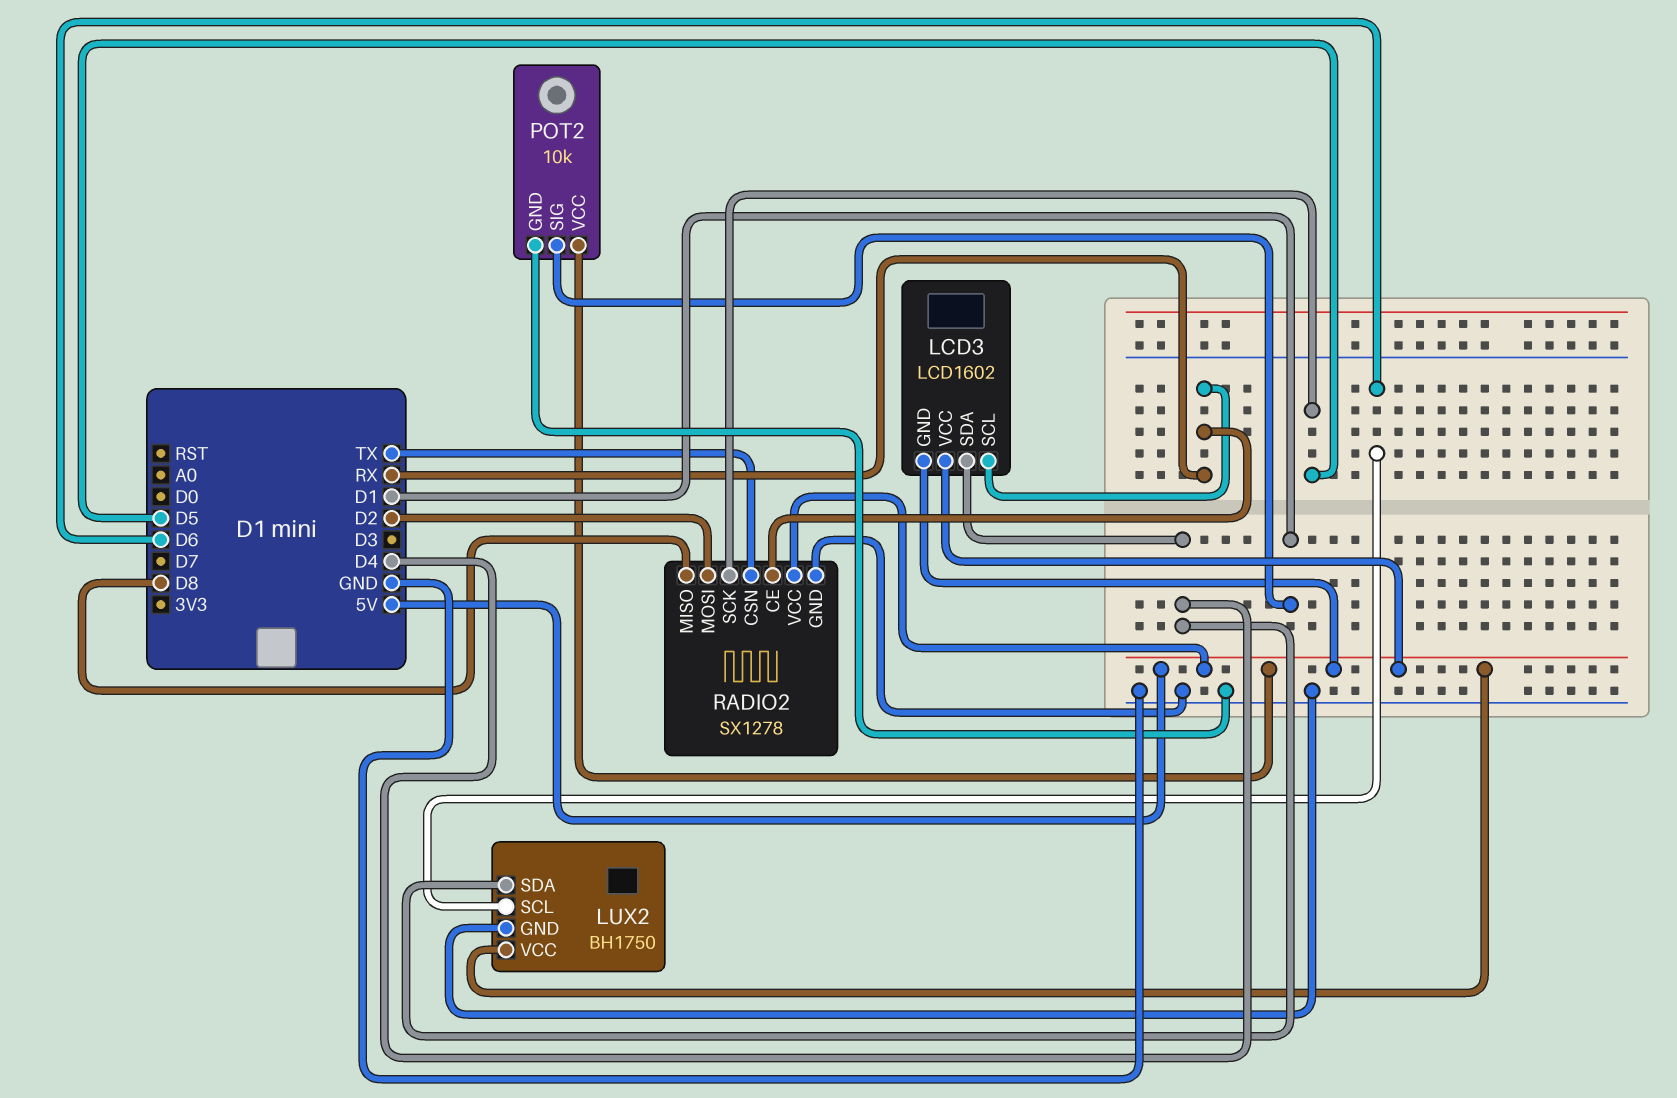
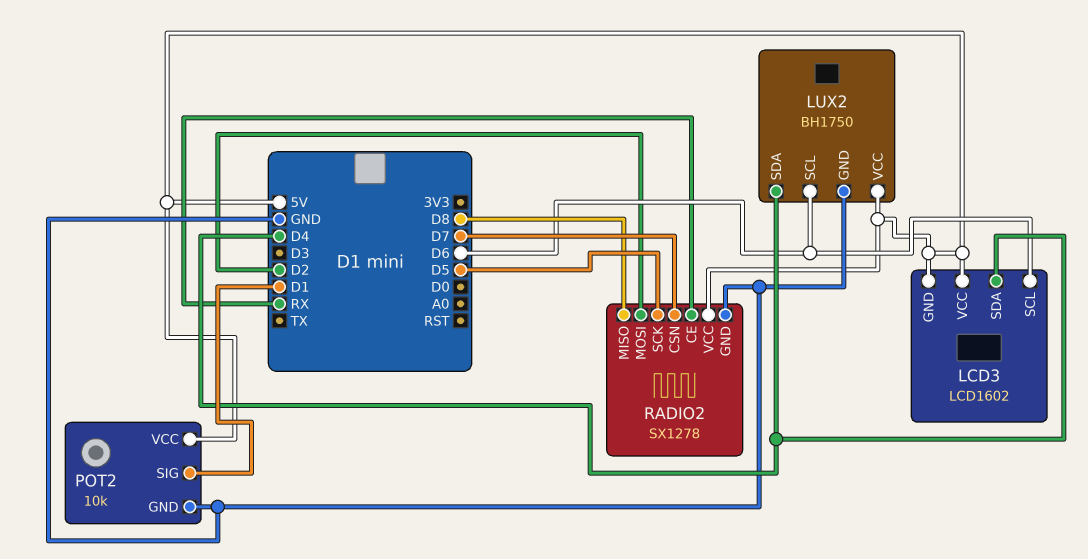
LCD3 pin SCL: RX -> D6
RADIO2 pin CSN: TX -> D7

